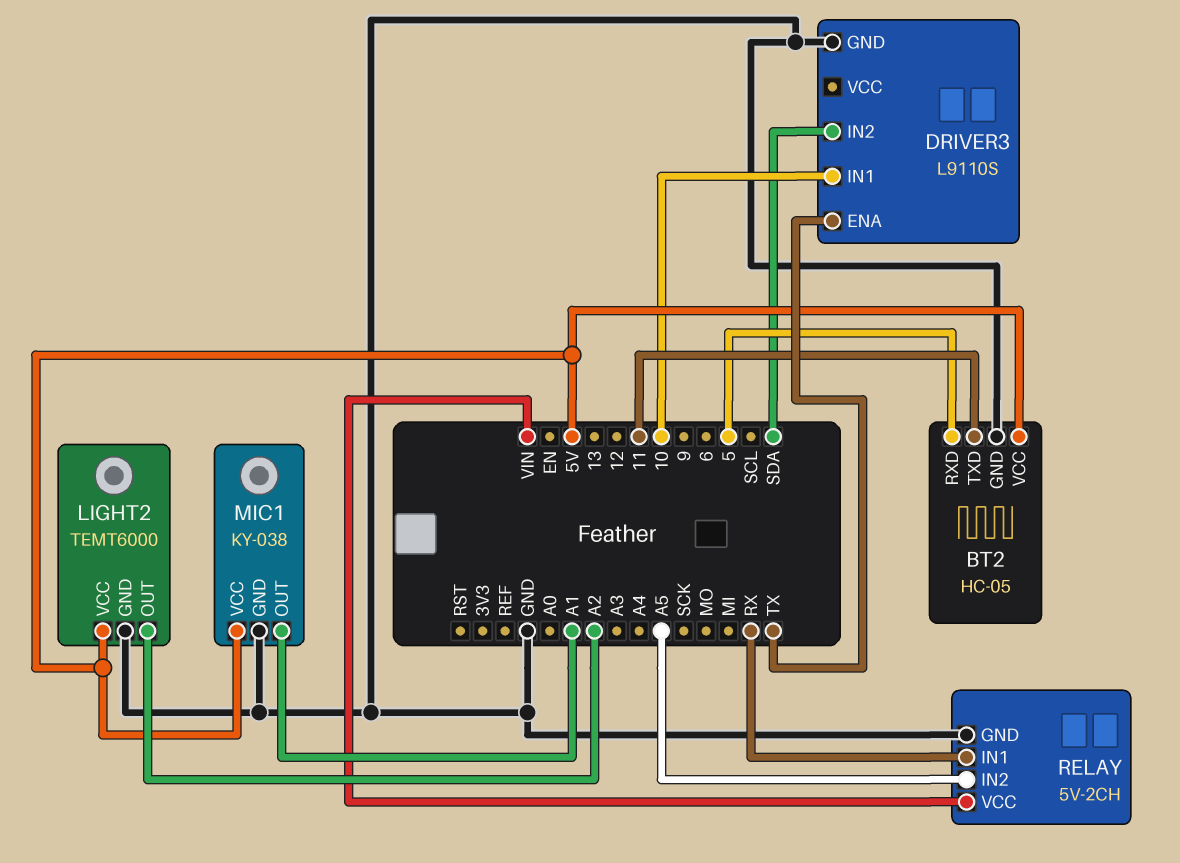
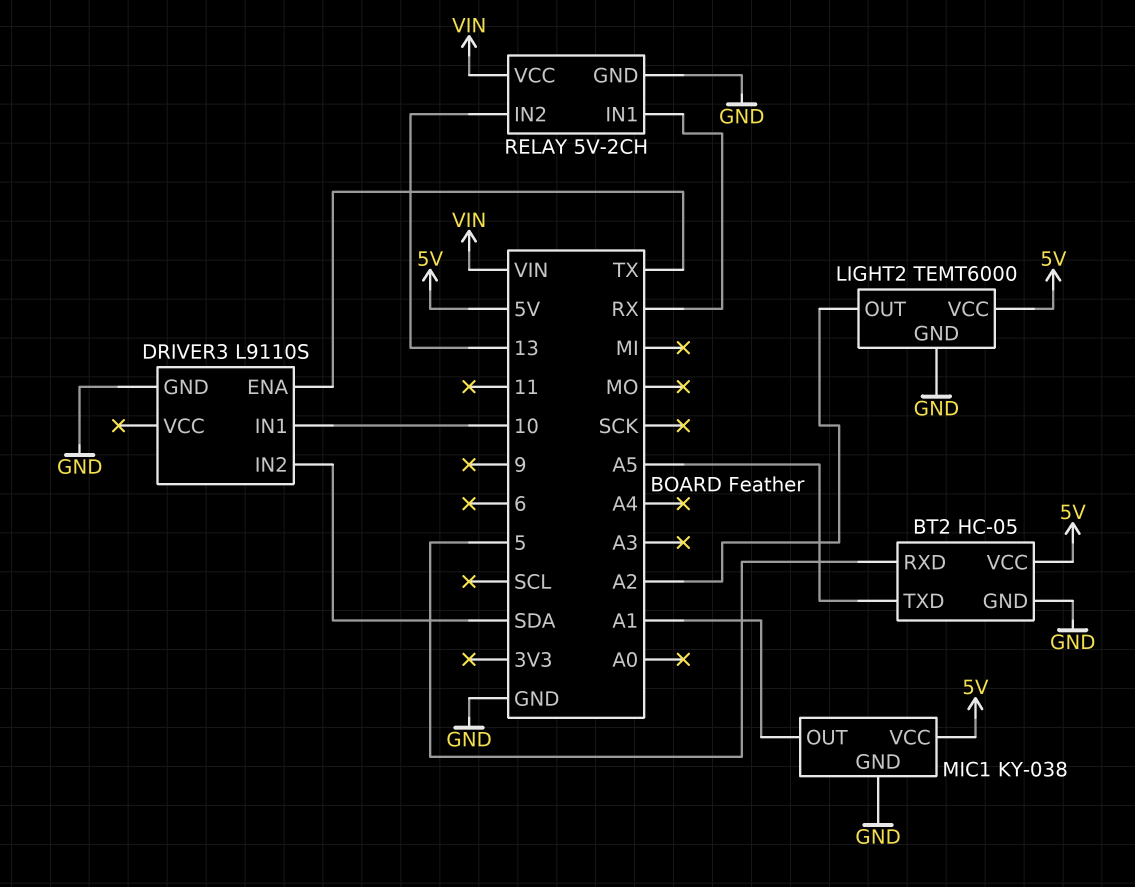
BT2 pin TXD: 11 -> A5
RELAY pin IN2: A5 -> 13

